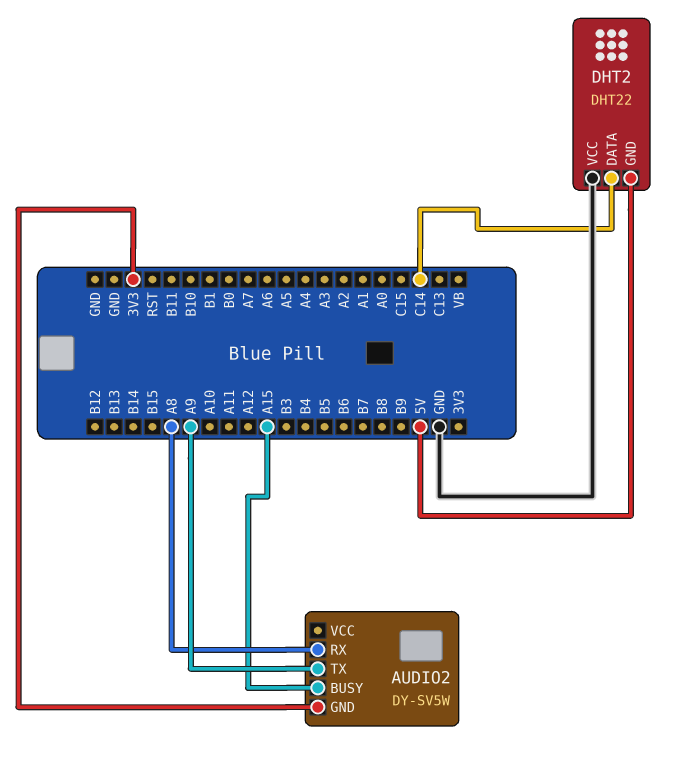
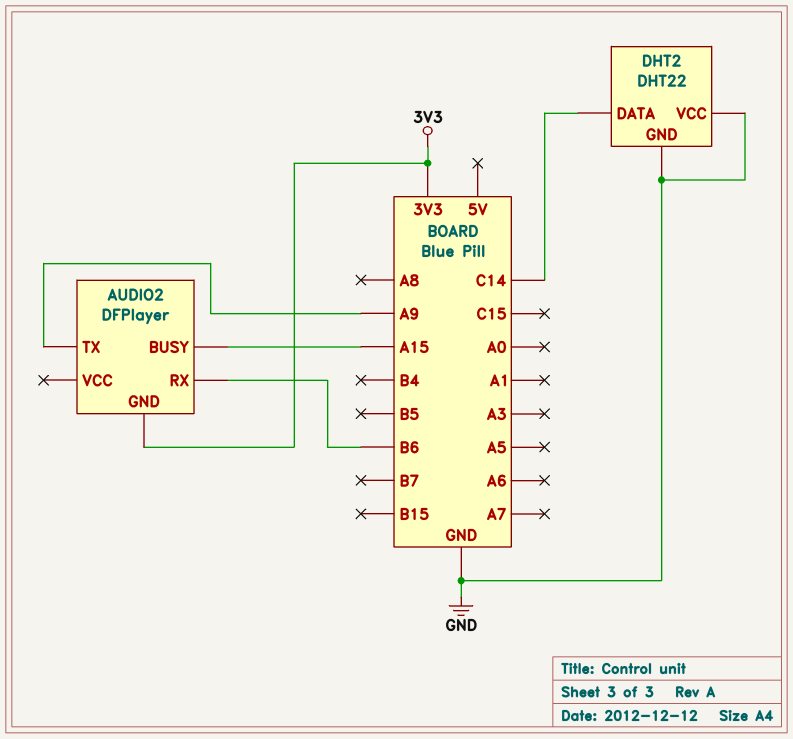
AUDIO2: DY-SV5W -> DFPlayer
AUDIO2 pin RX: A8 -> B6
DHT2 pin GND: 5V -> GND

